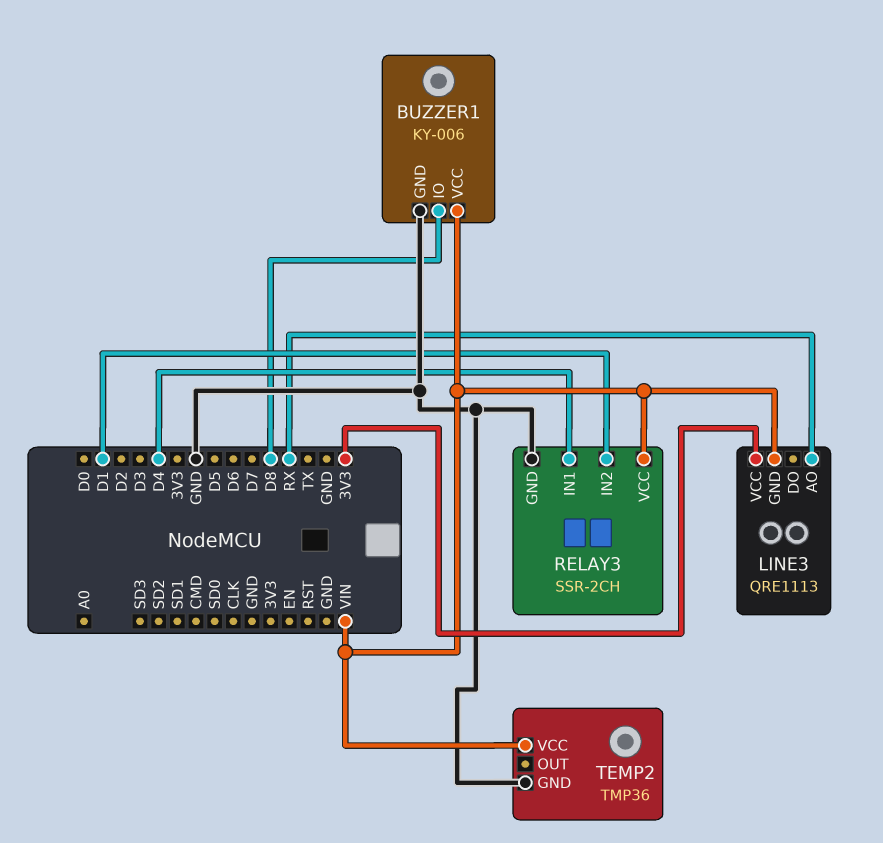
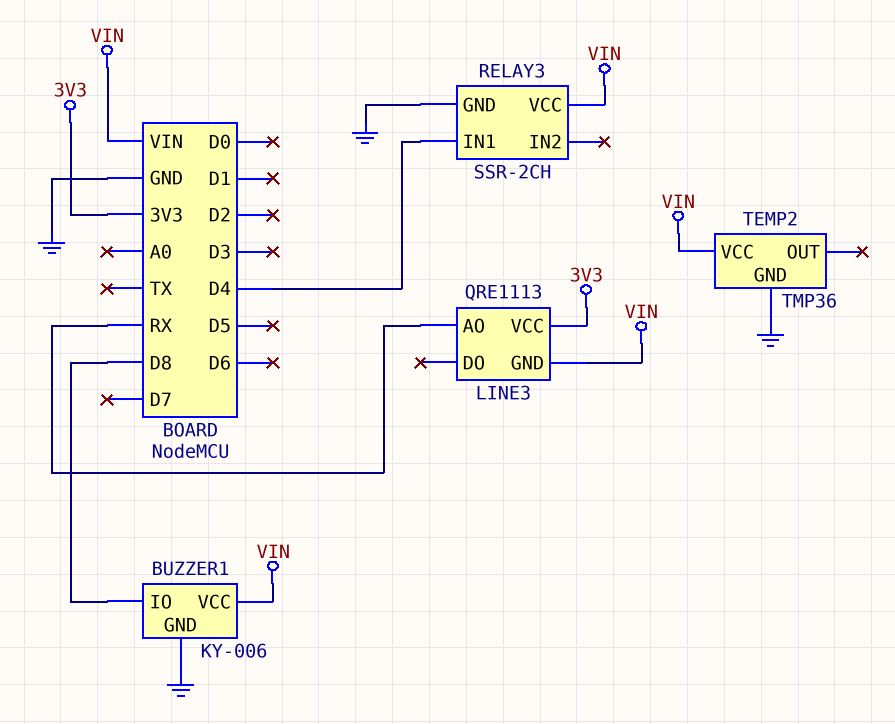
RELAY3 pin IN2: D1 -> none

